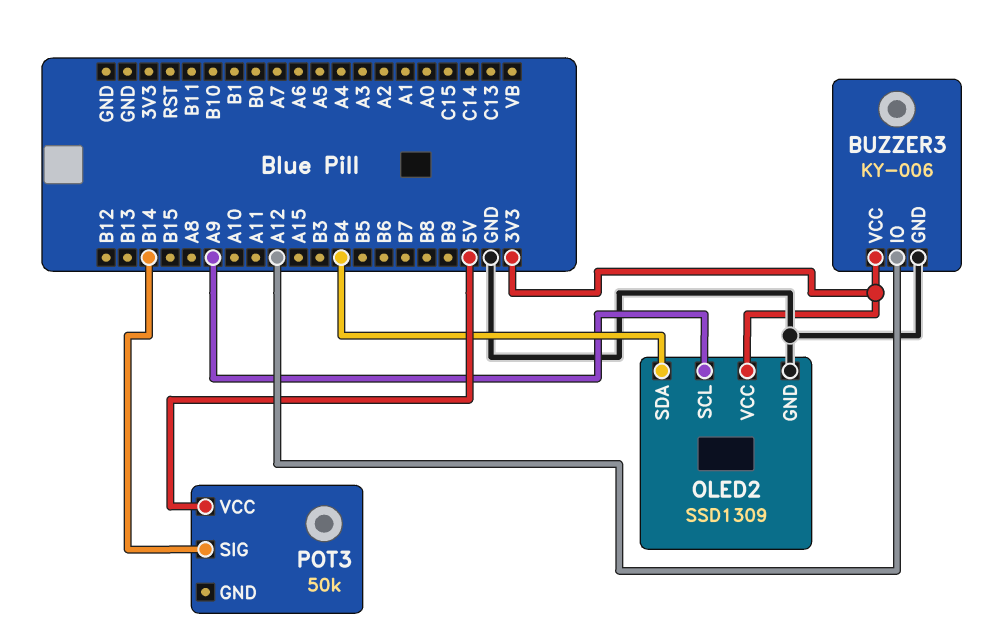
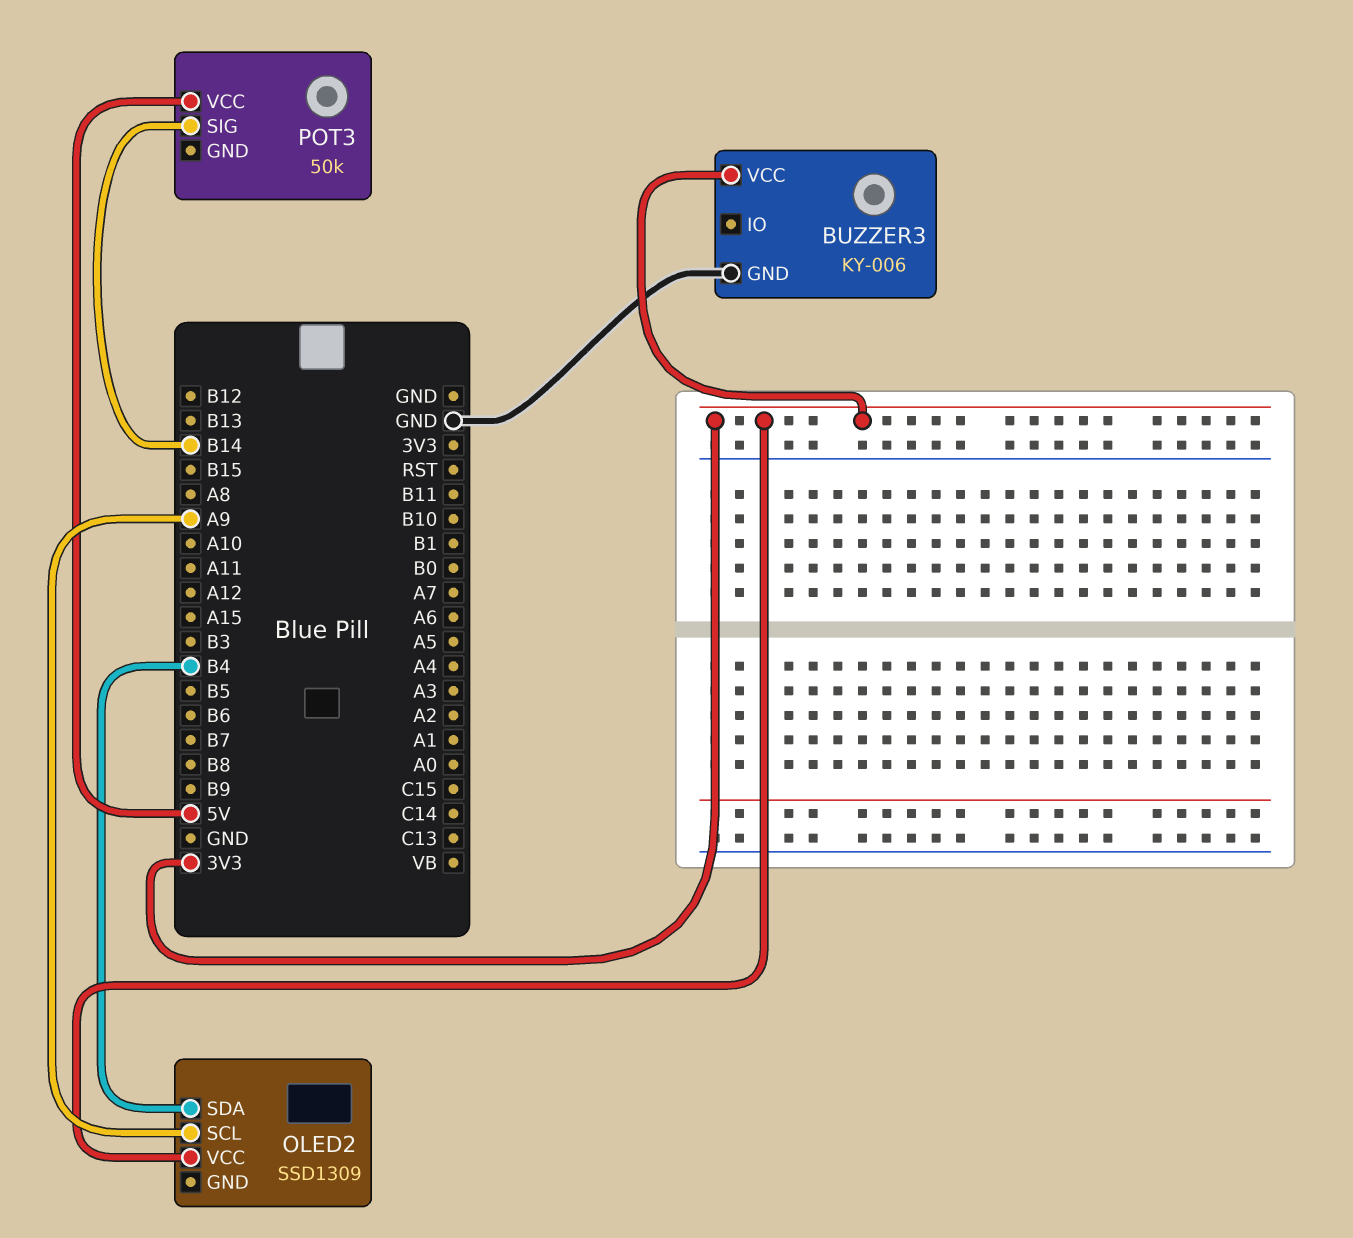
BUZZER3 pin IO: A12 -> none
OLED2 pin GND: GND -> none

